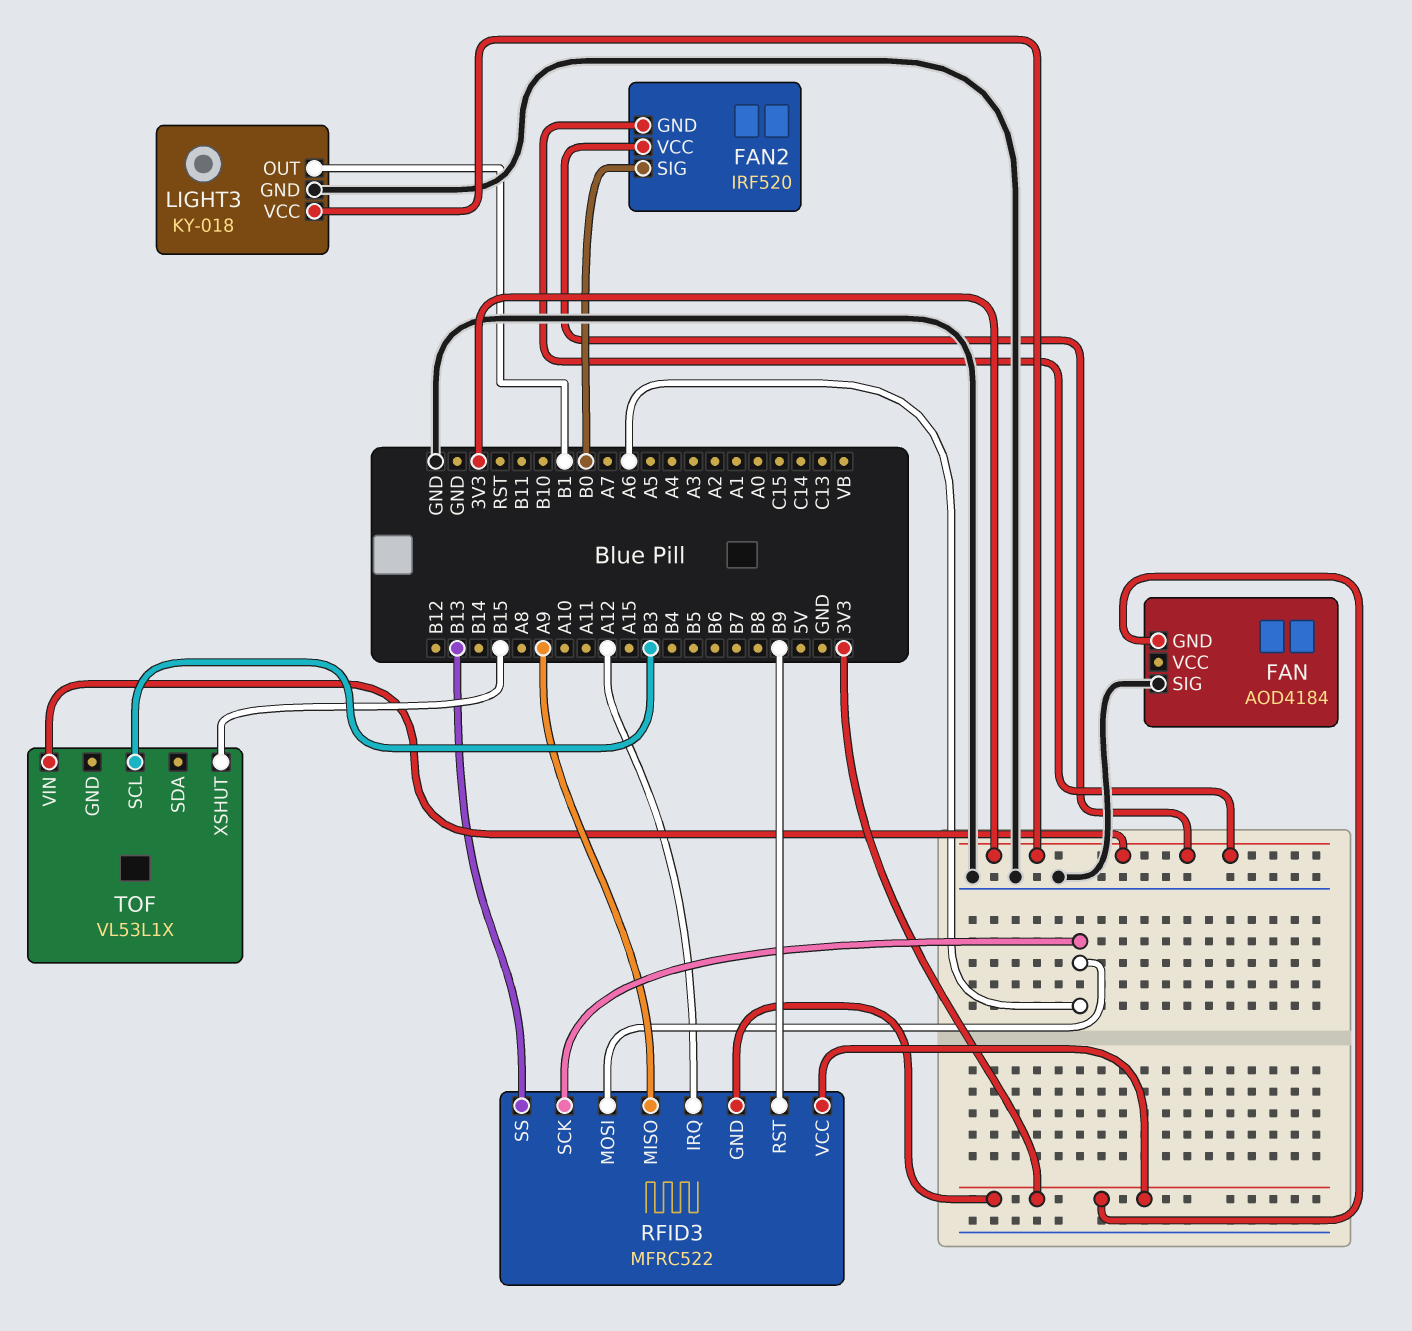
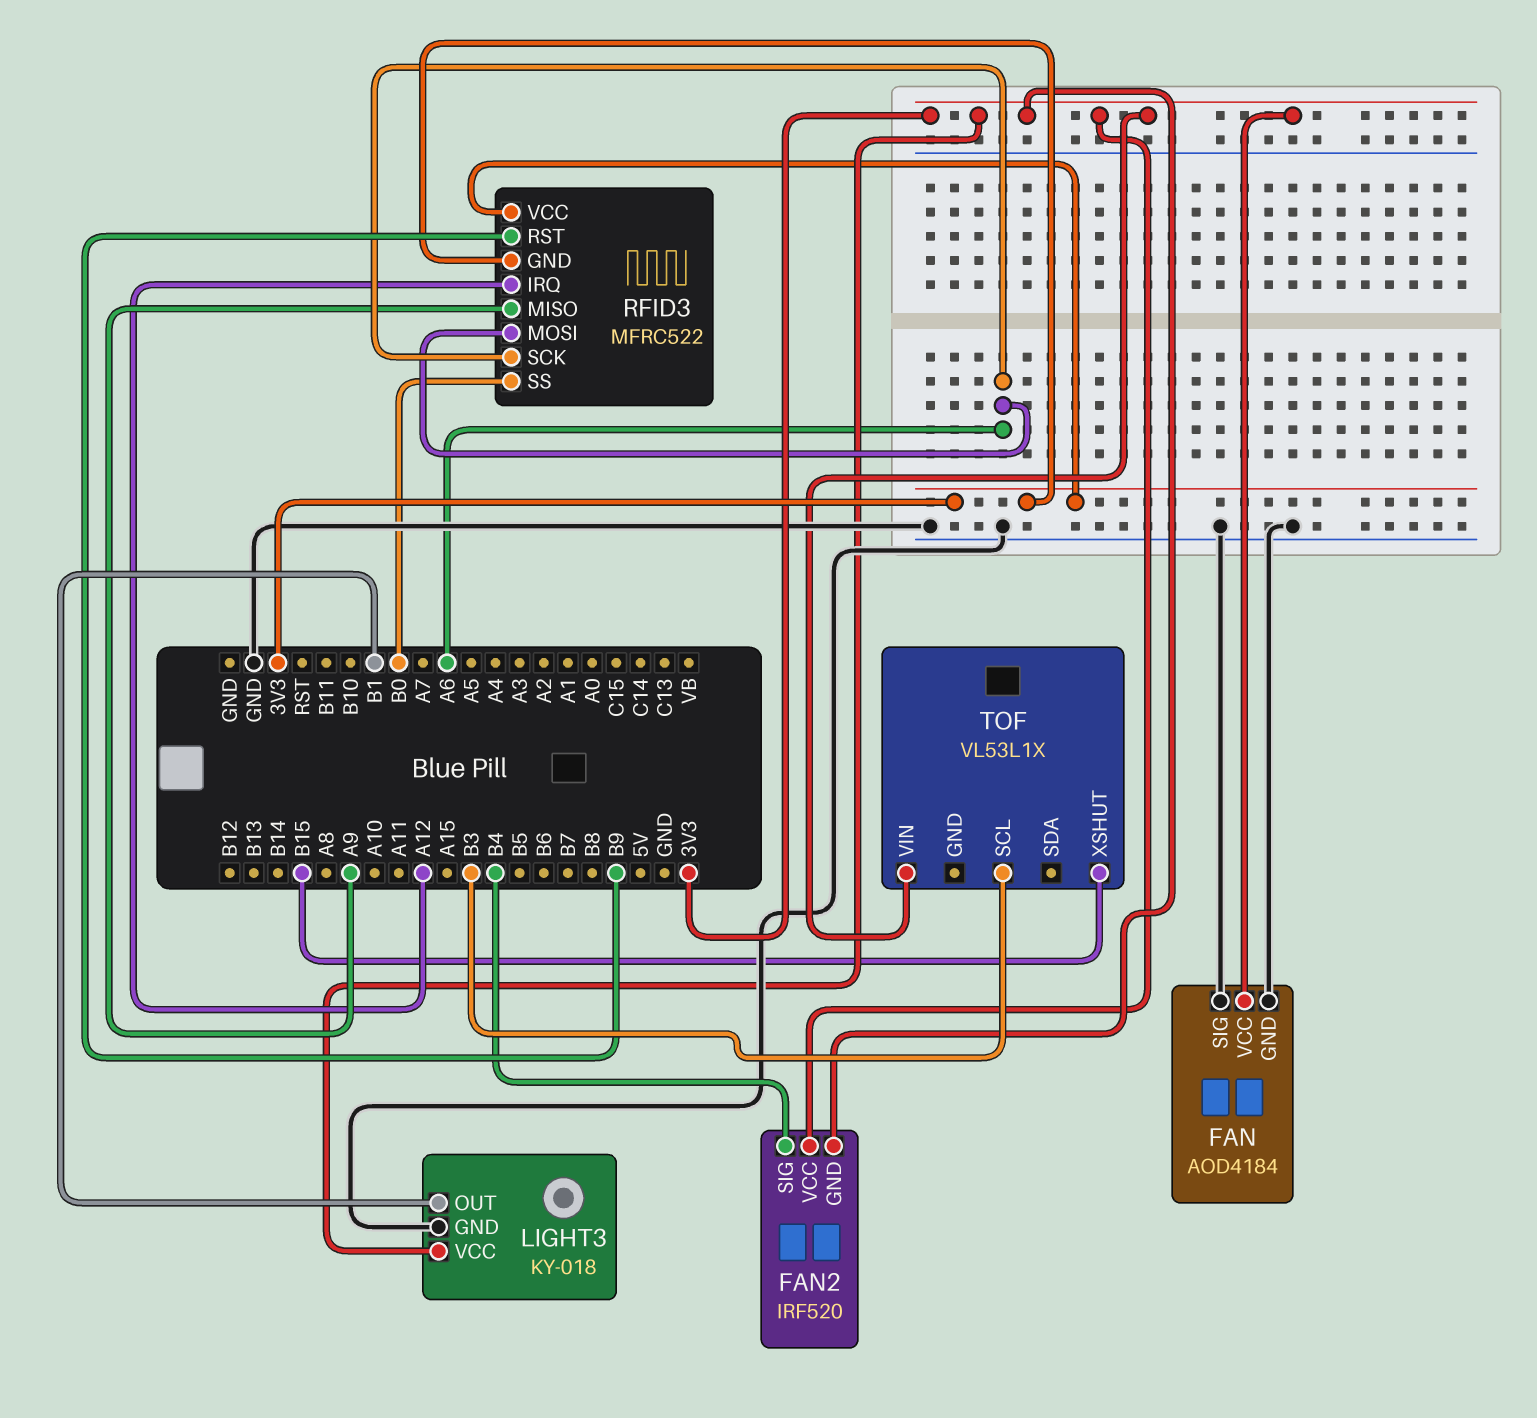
FAN pin GND: 3V3 -> GND
FAN pin VCC: none -> 3V3
FAN2 pin SIG: B0 -> B4
RFID3 pin SS: B13 -> B0

